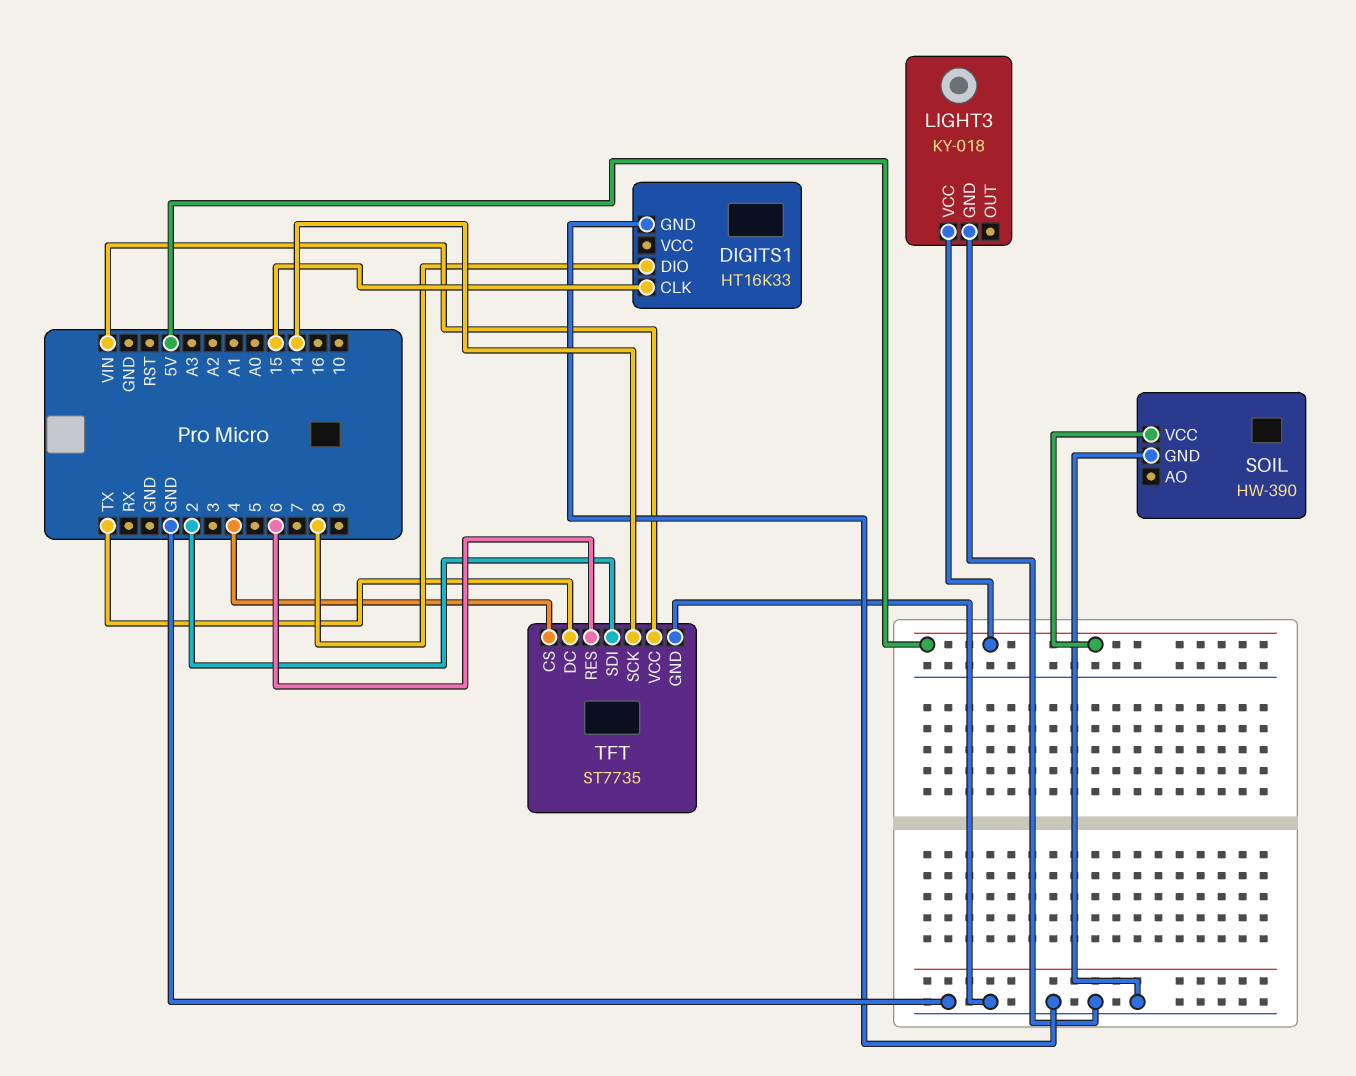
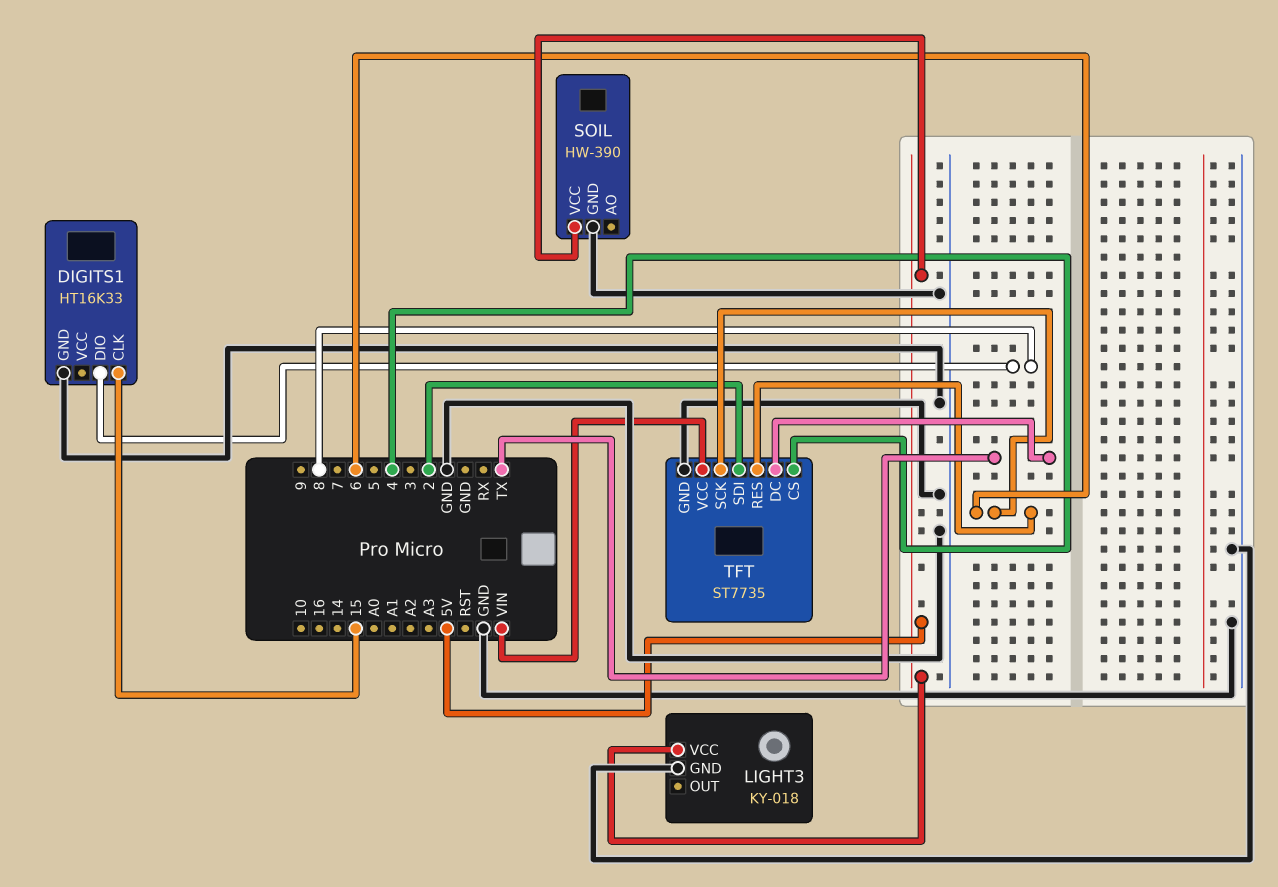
TFT pin SCK: 14 -> 6

